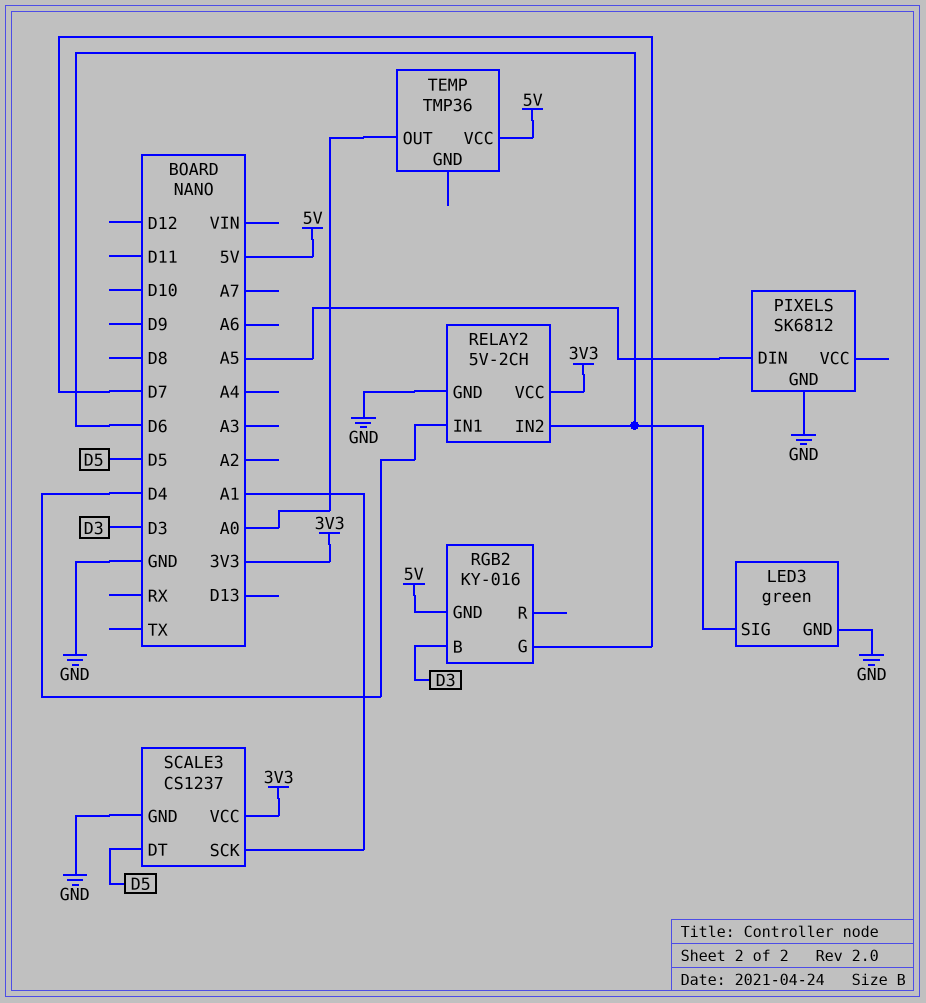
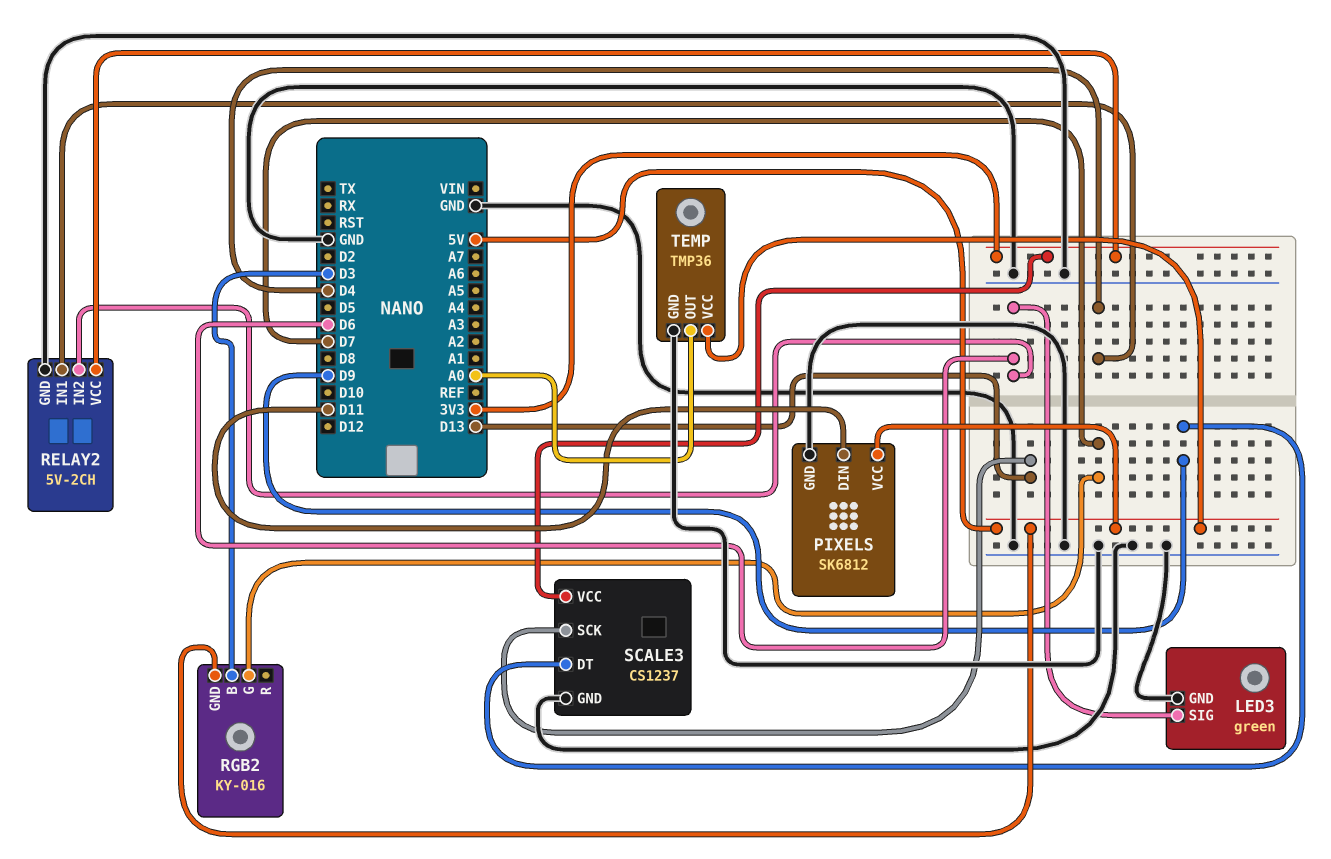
PIXELS pin DIN: A5 -> D11
PIXELS pin VCC: none -> 5V
SCALE3 pin DT: D5 -> D9
SCALE3 pin SCK: A1 -> D13
TEMP pin GND: none -> GND

